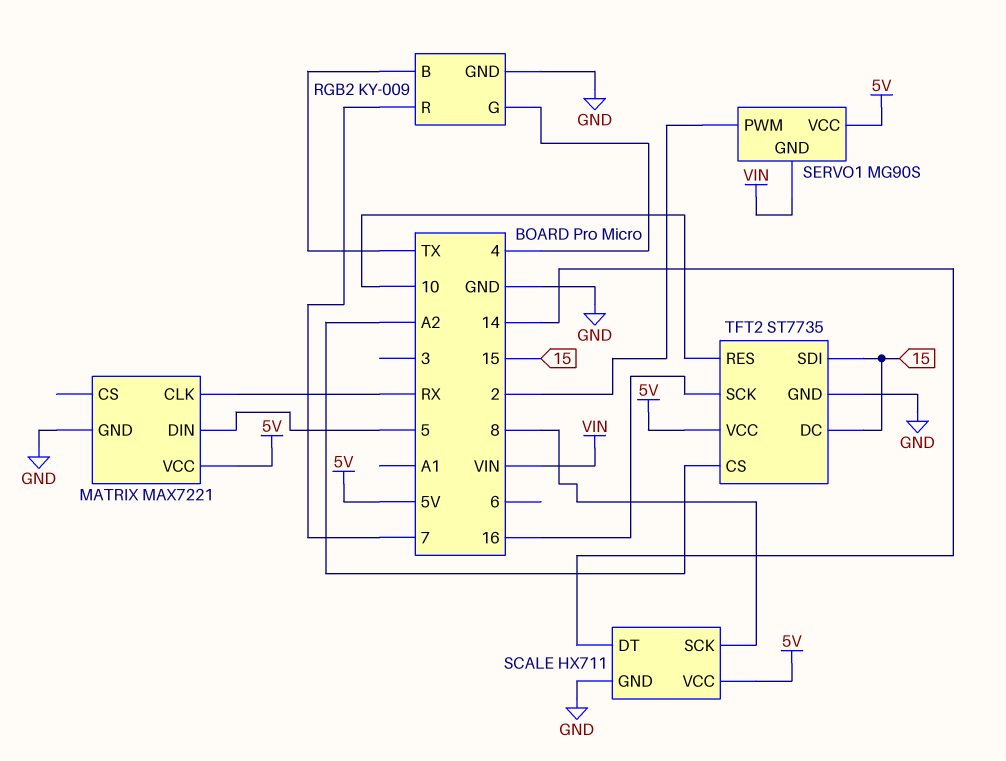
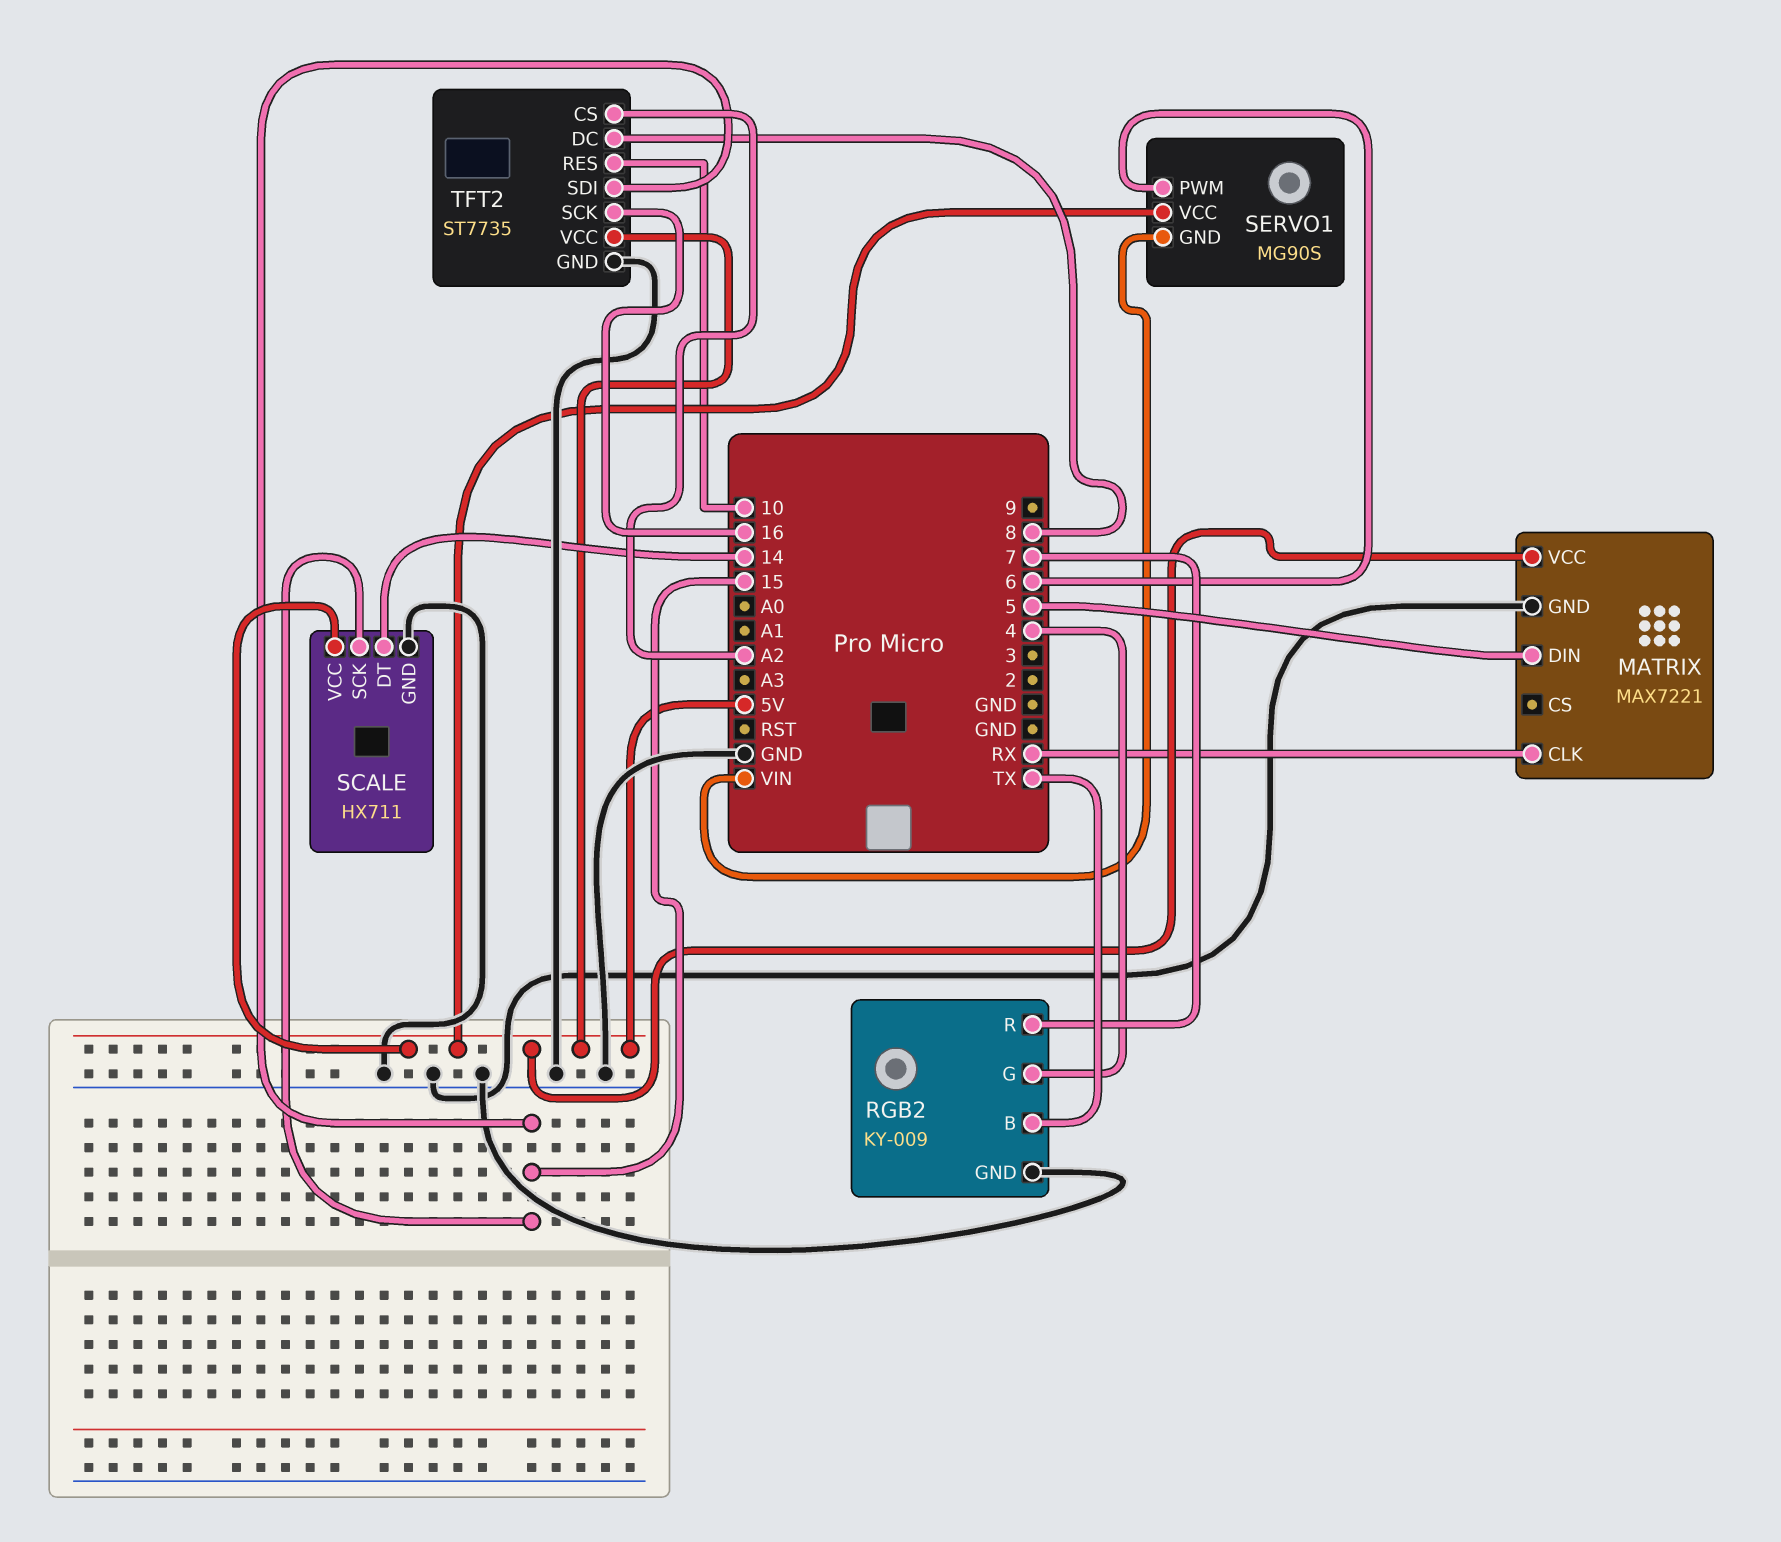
SCALE pin SCK: 8 -> 15
SERVO1 pin PWM: 2 -> 6
TFT2 pin DC: 15 -> 8

